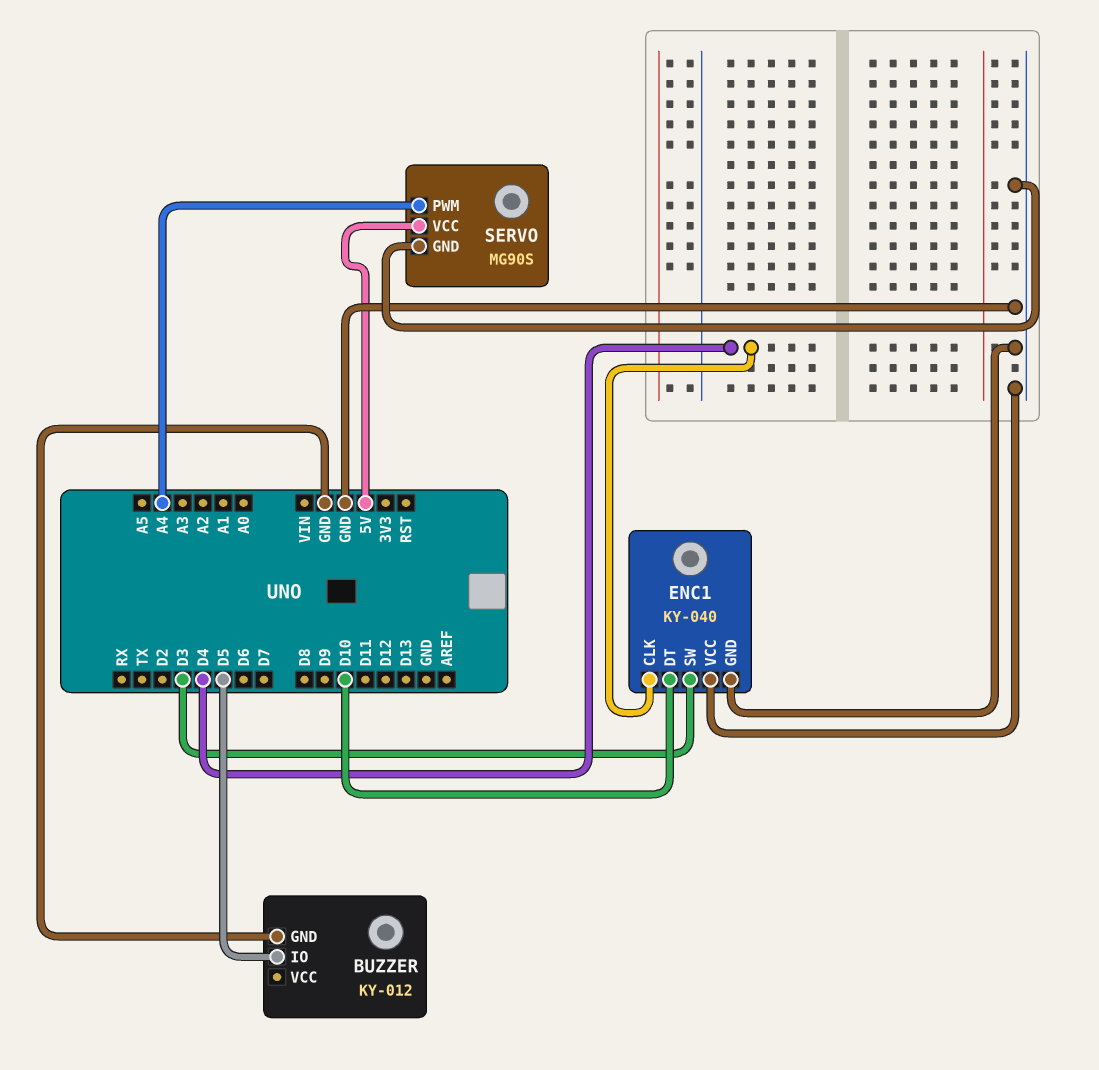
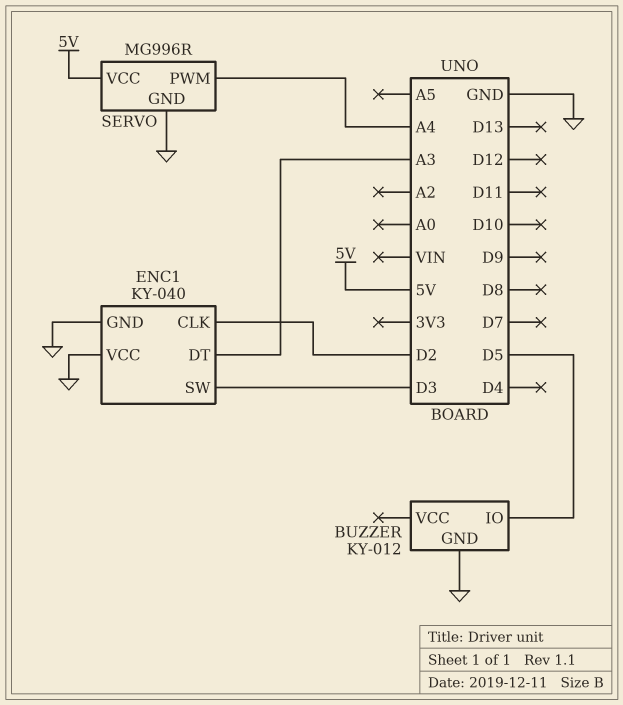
ENC1 pin CLK: D4 -> D2
ENC1 pin DT: D10 -> A3
SERVO: MG90S -> MG996R

